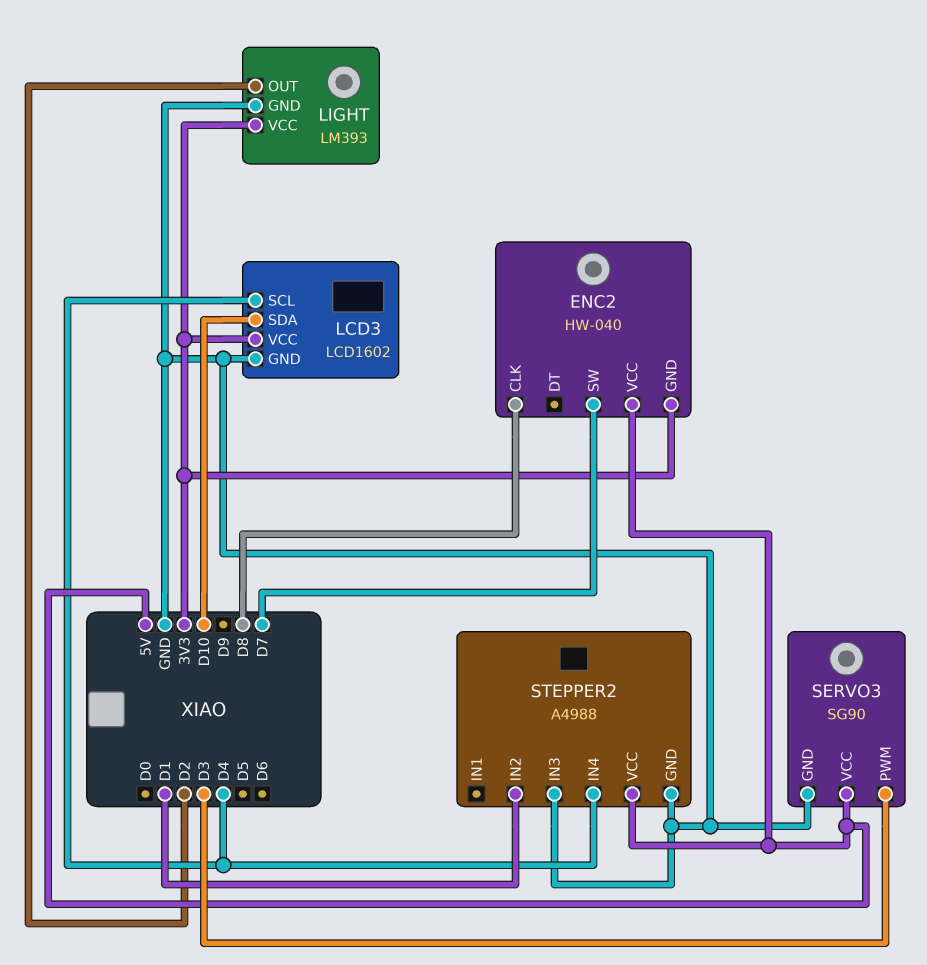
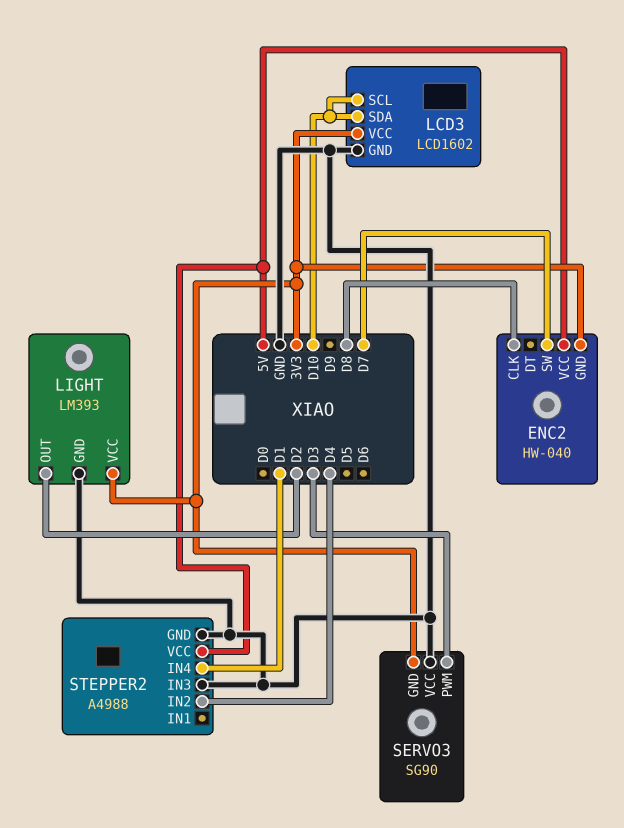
LCD3 pin SCL: D4 -> D10
SERVO3 pin GND: GND -> 3V3
SERVO3 pin VCC: 5V -> GND
STEPPER2 pin IN2: D1 -> D4
STEPPER2 pin IN4: D4 -> D1

